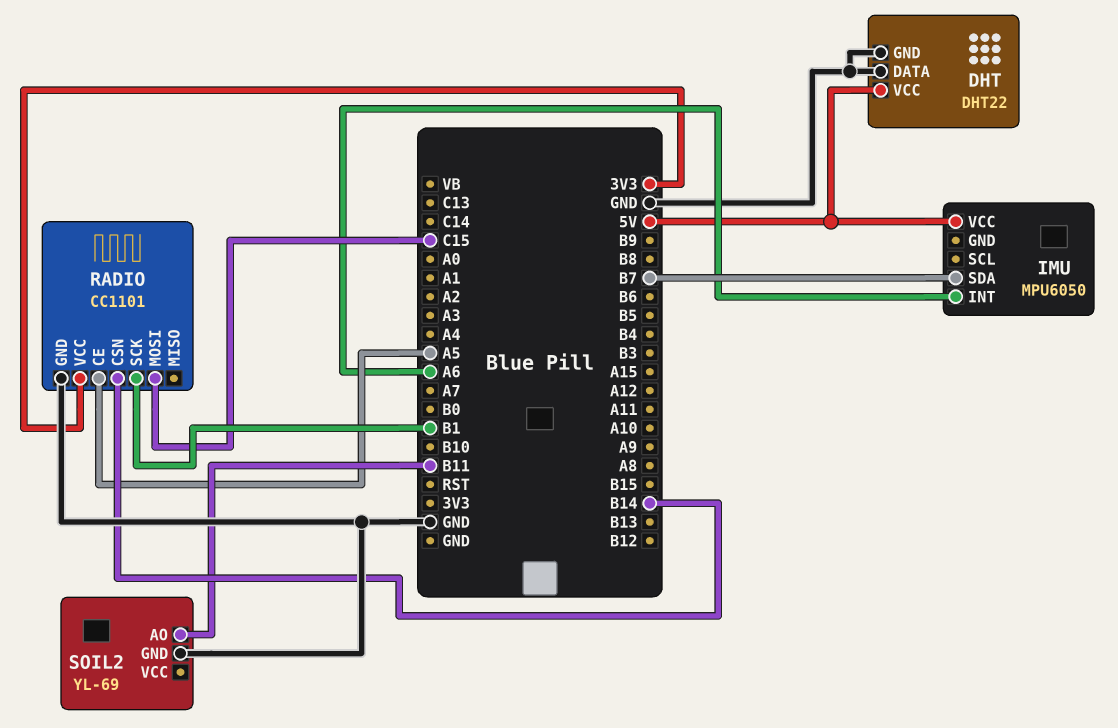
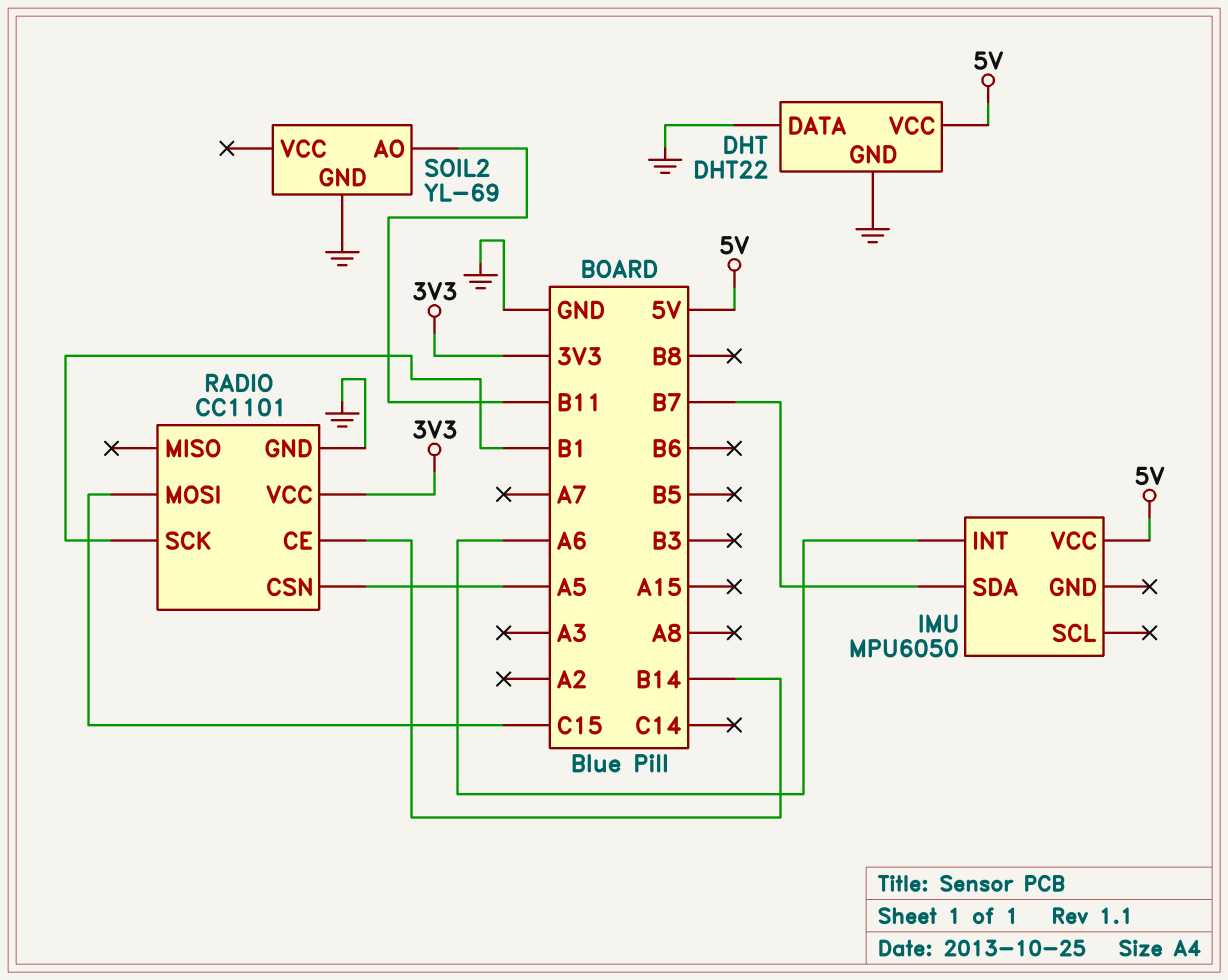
RADIO pin CE: A5 -> B14
RADIO pin CSN: B14 -> A5

